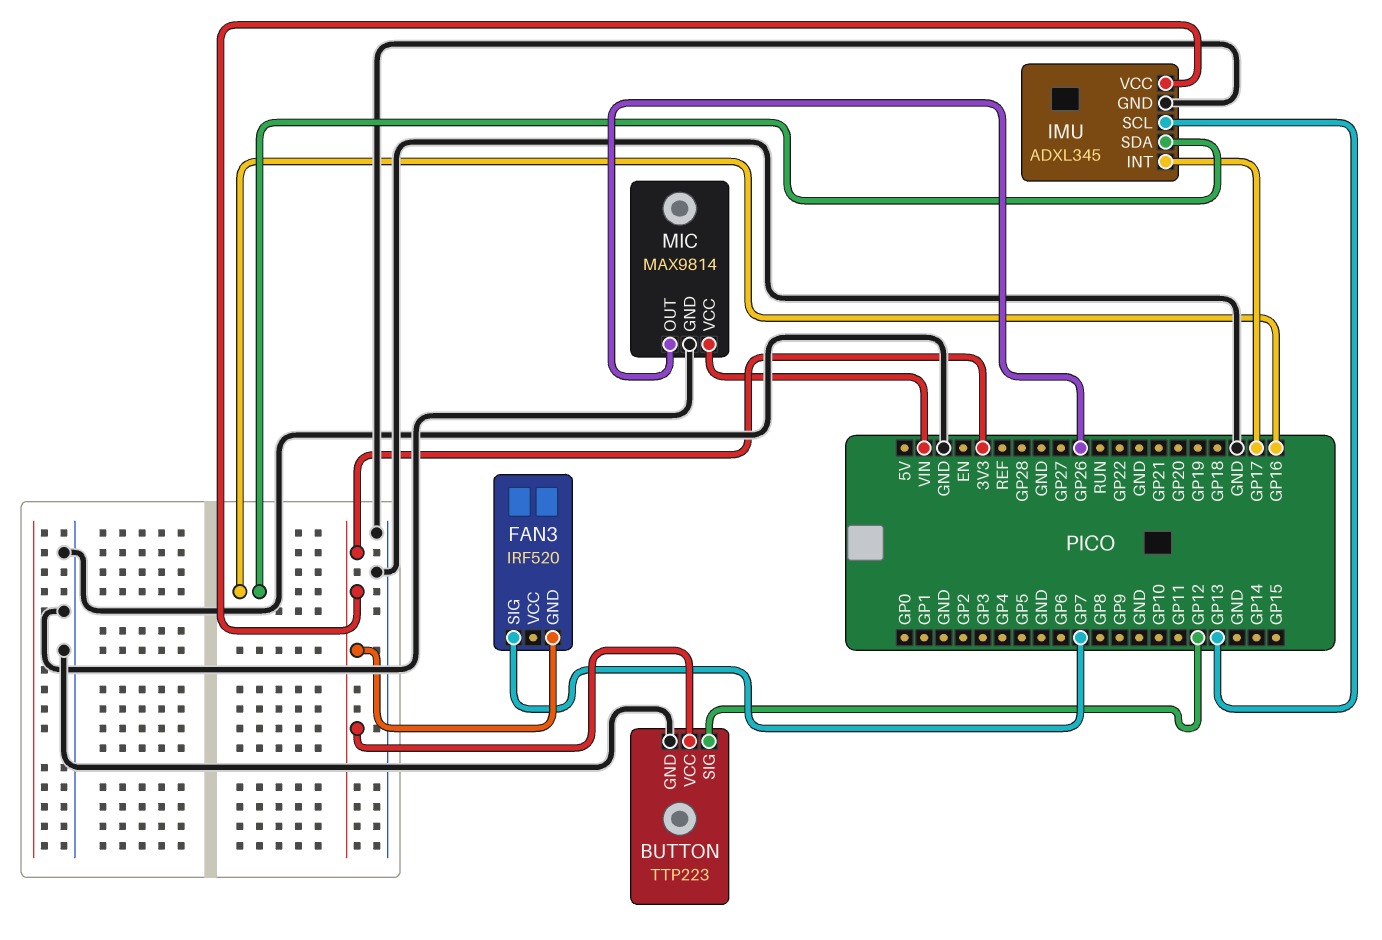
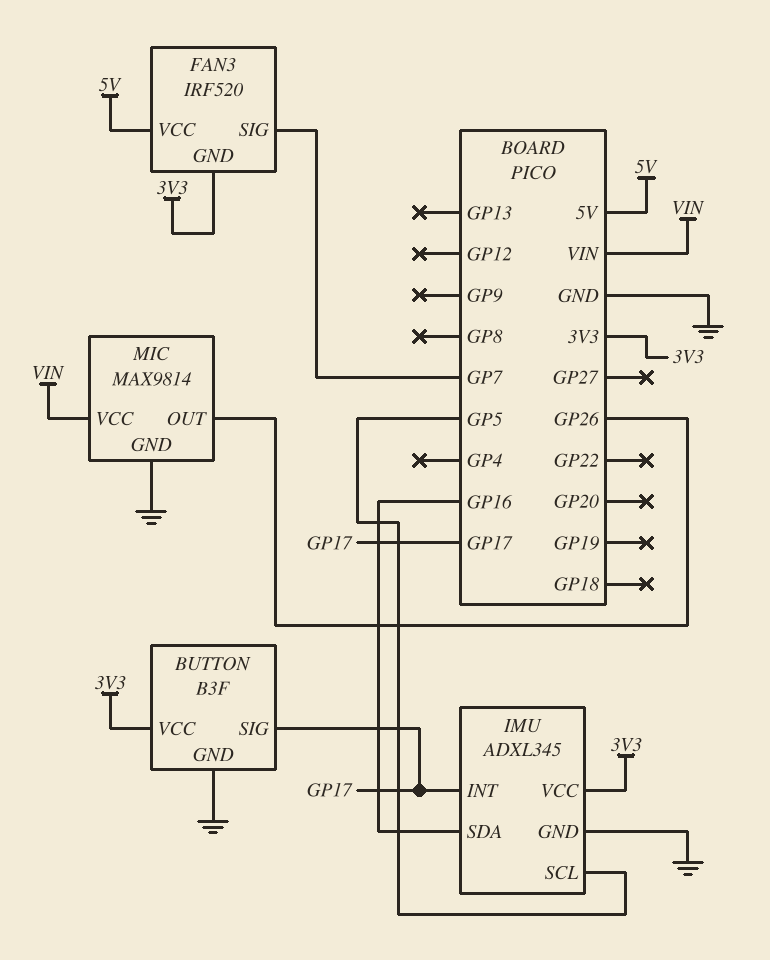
BUTTON: TTP223 -> B3F
BUTTON pin SIG: GP12 -> GP17
FAN3 pin VCC: none -> 5V
IMU pin SCL: GP13 -> GP5

